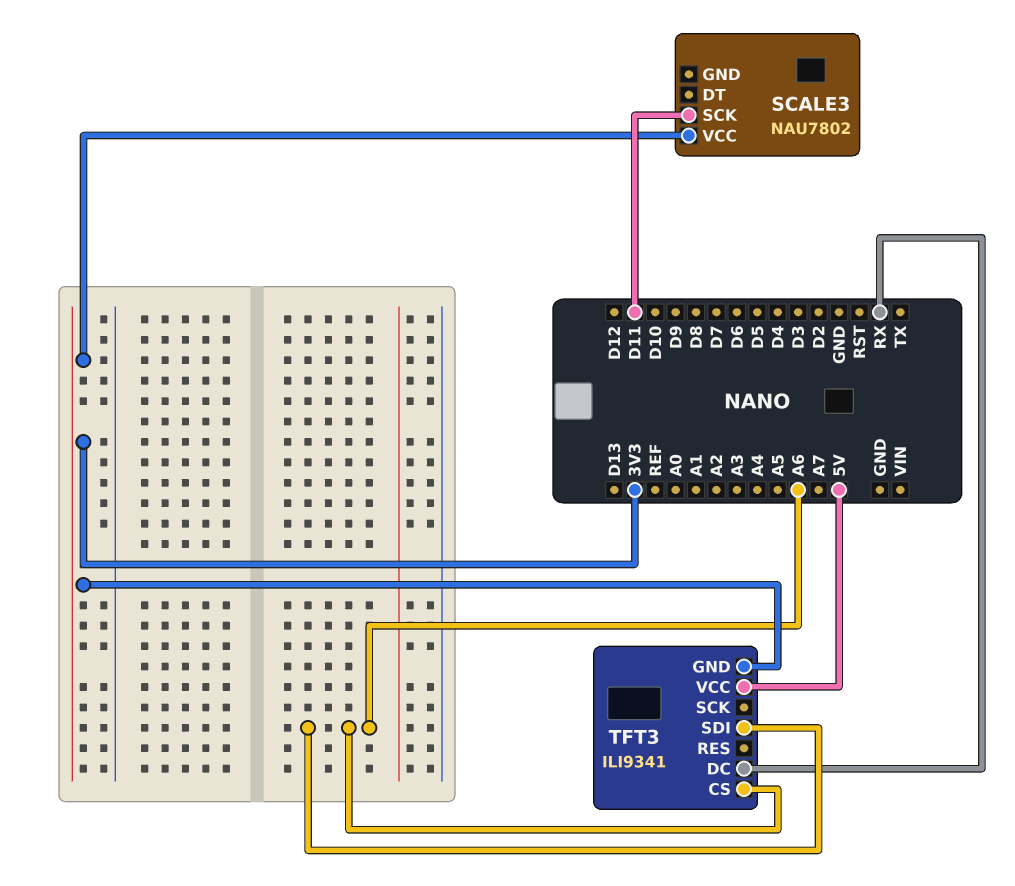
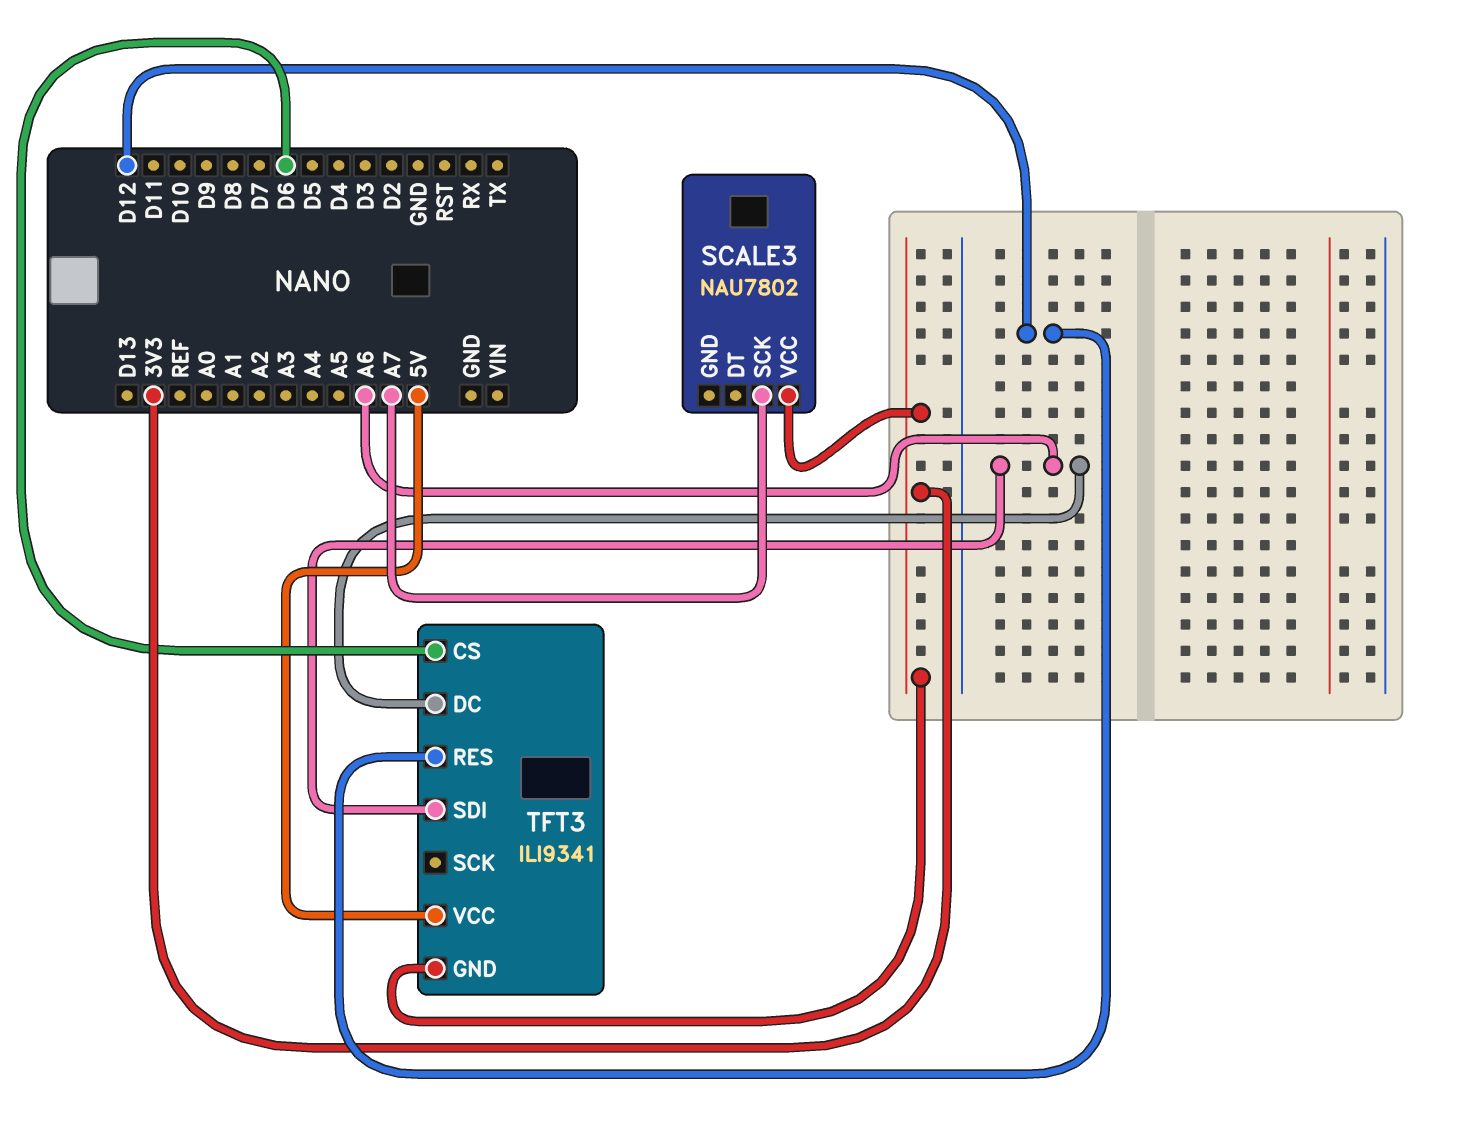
SCALE3 pin SCK: D11 -> A7
TFT3 pin CS: A6 -> D6
TFT3 pin DC: RX -> A6
TFT3 pin RES: none -> D12

